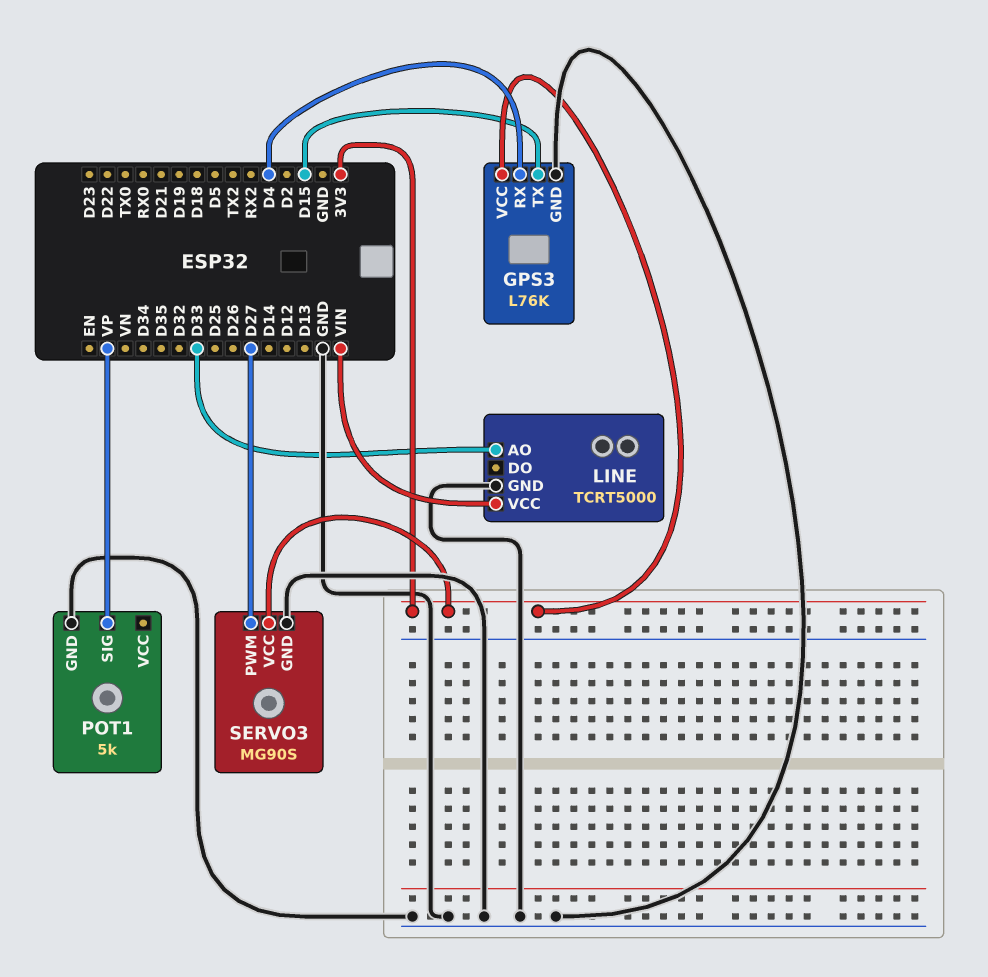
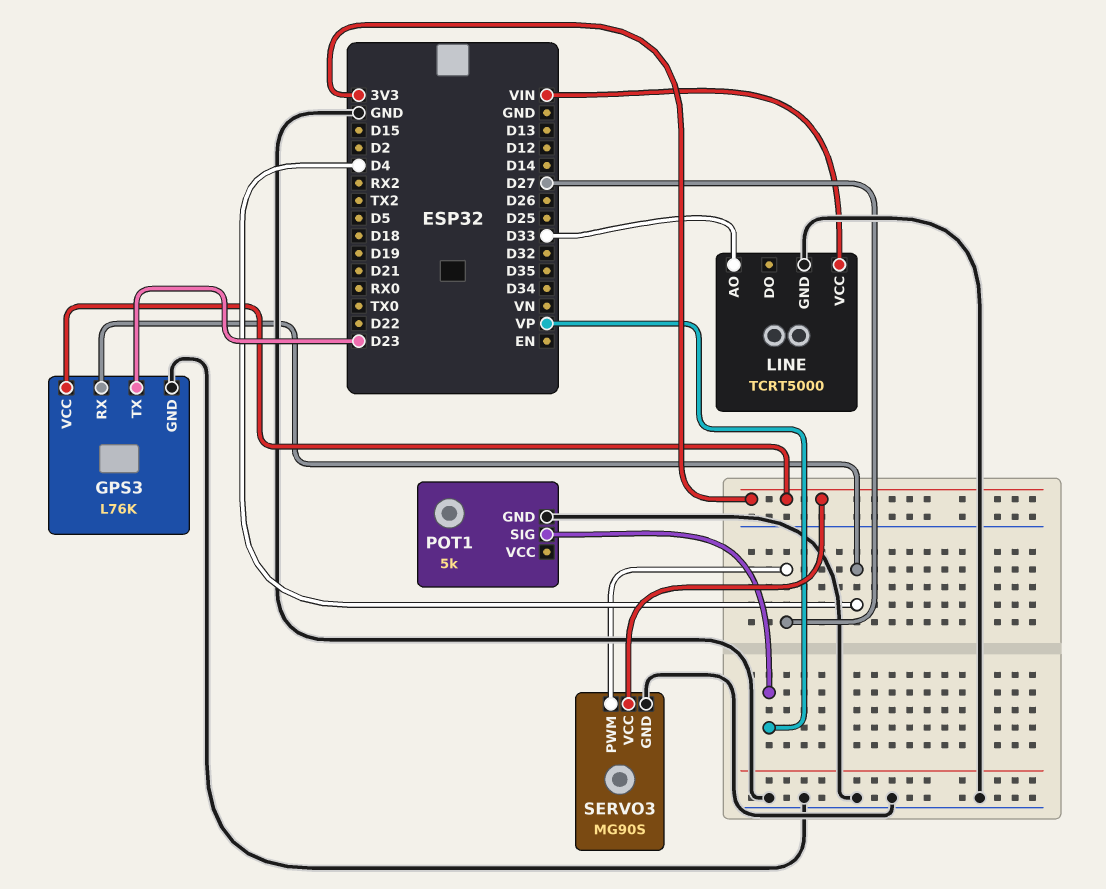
GPS3 pin TX: D15 -> D23

